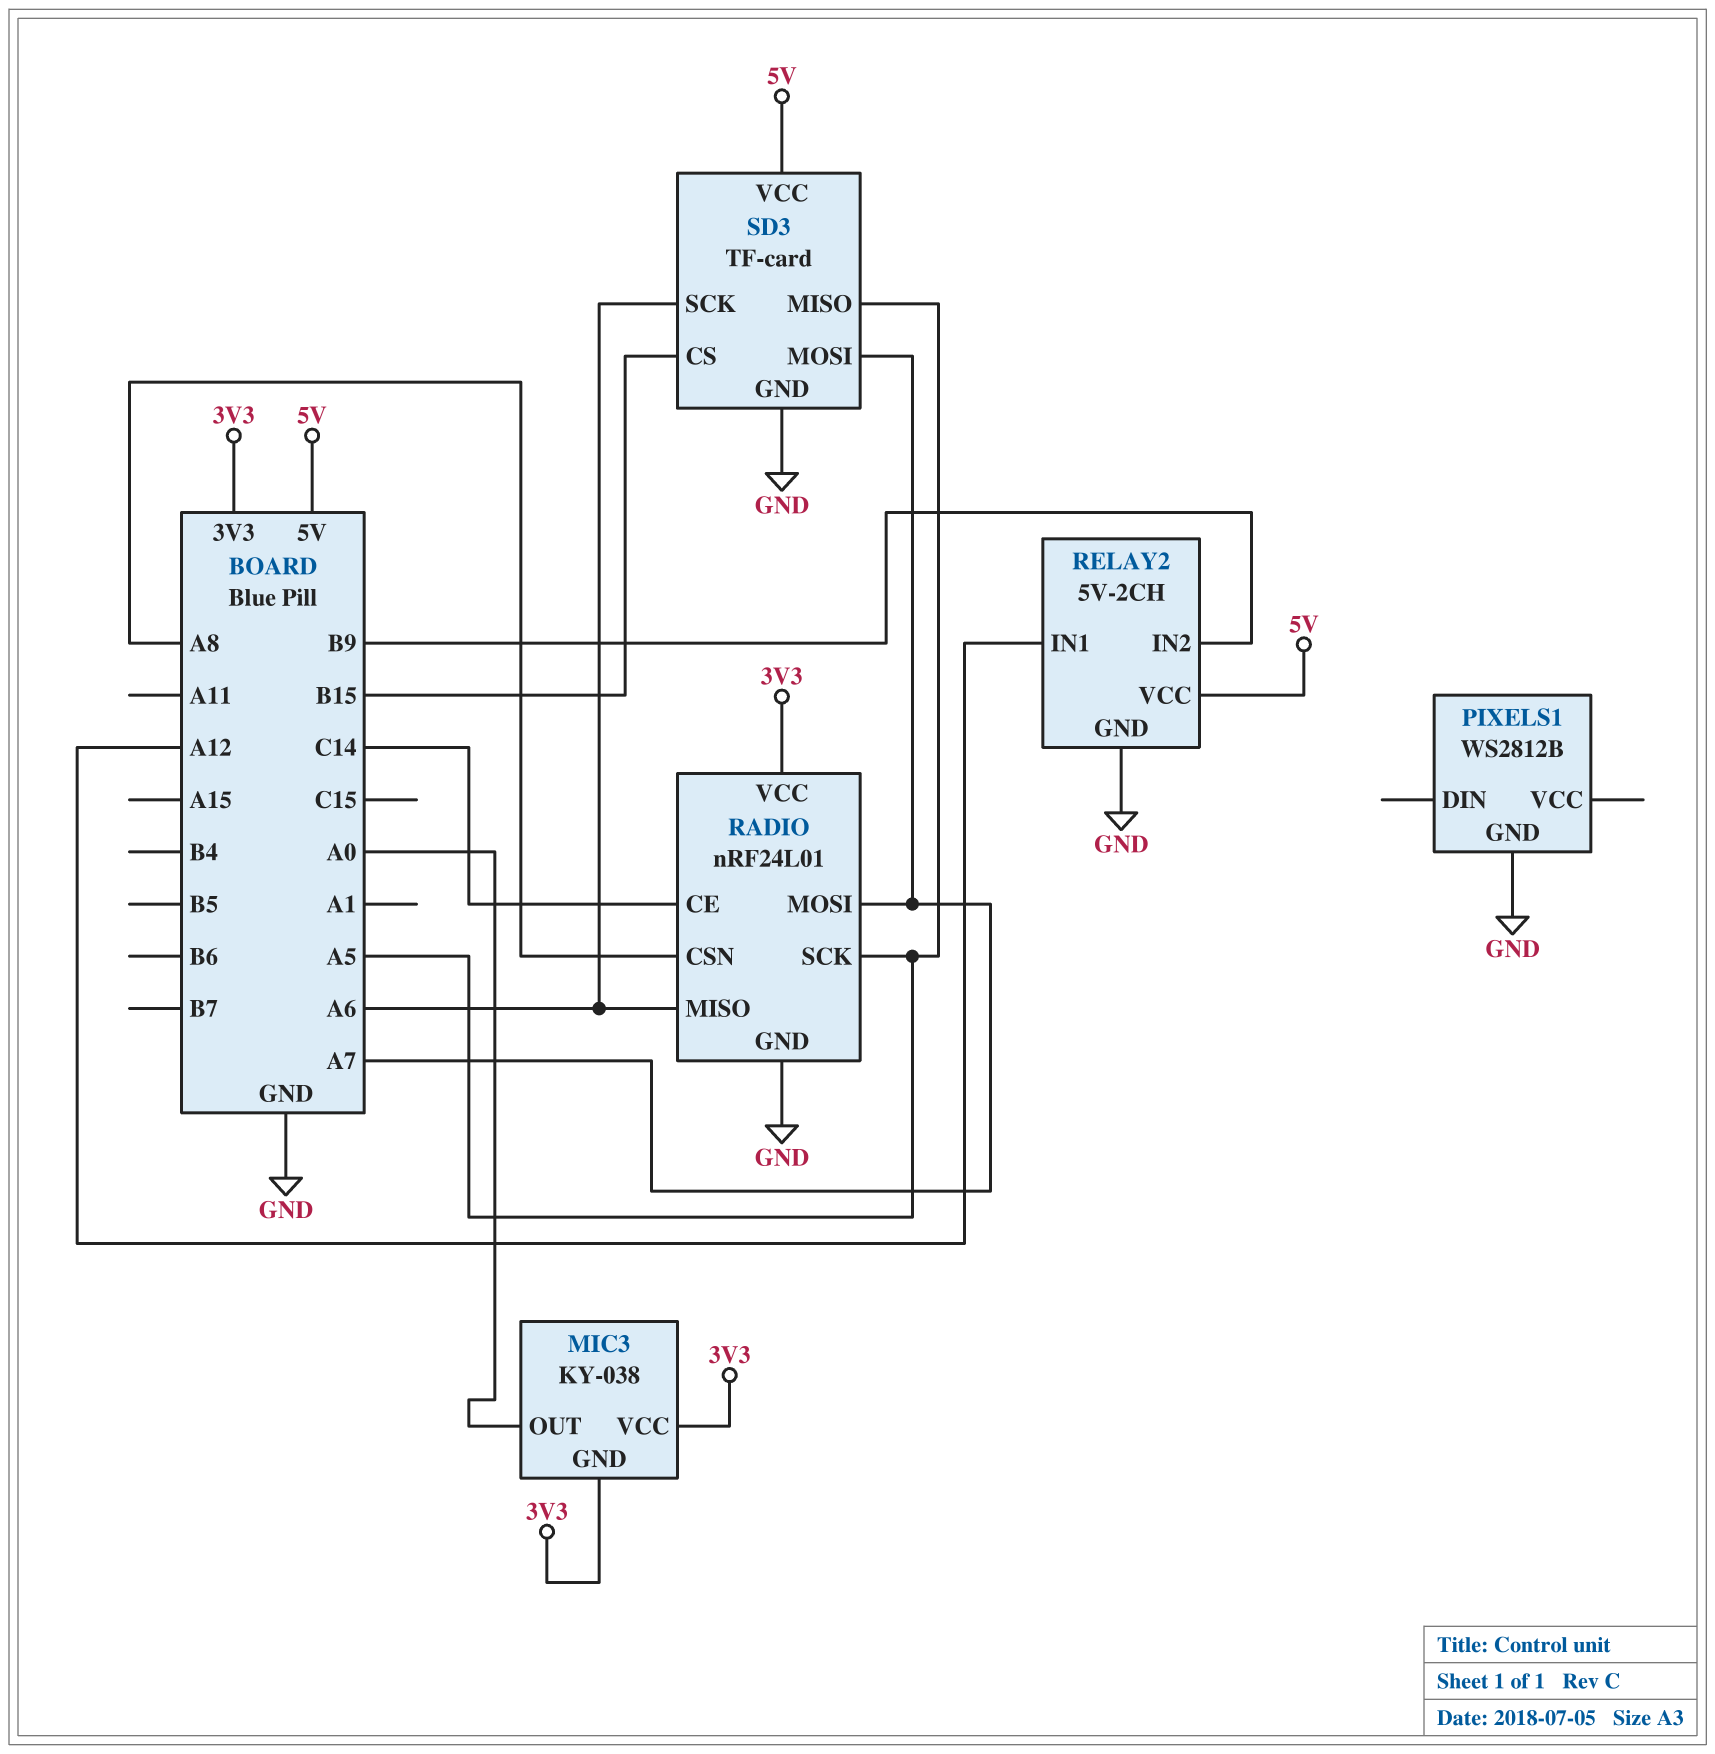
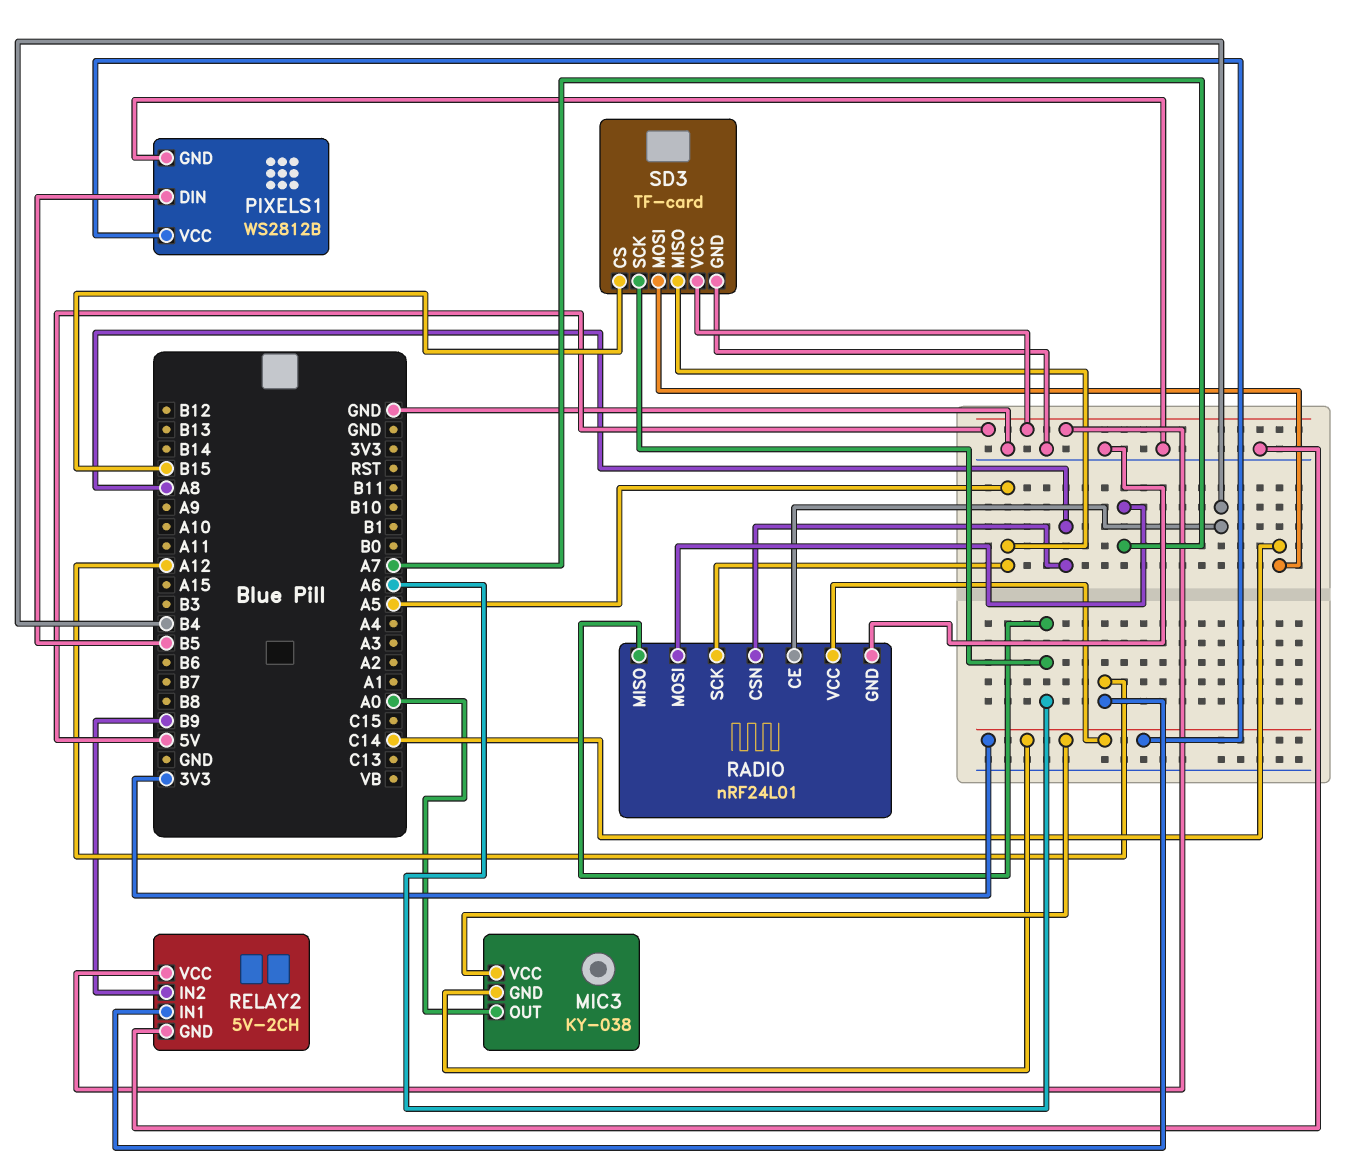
PIXELS1 pin DIN: none -> B5
PIXELS1 pin VCC: none -> 3V3
RADIO pin CE: C14 -> B4
SD3 pin MOSI: A7 -> C14

